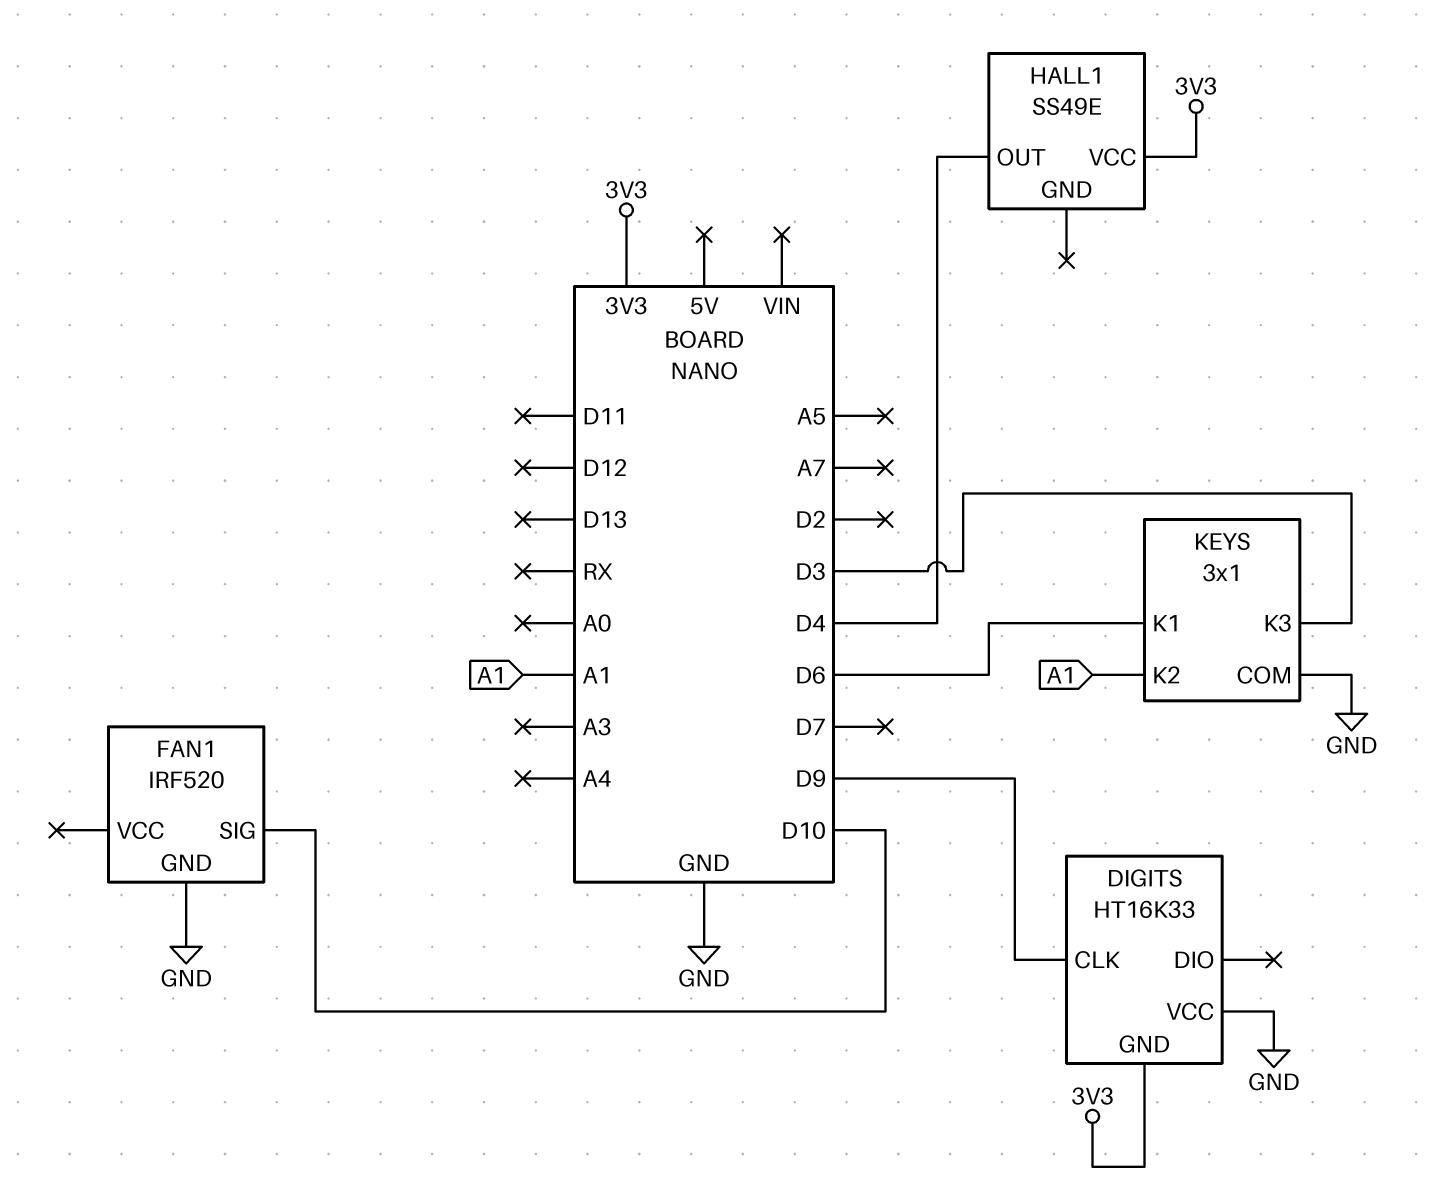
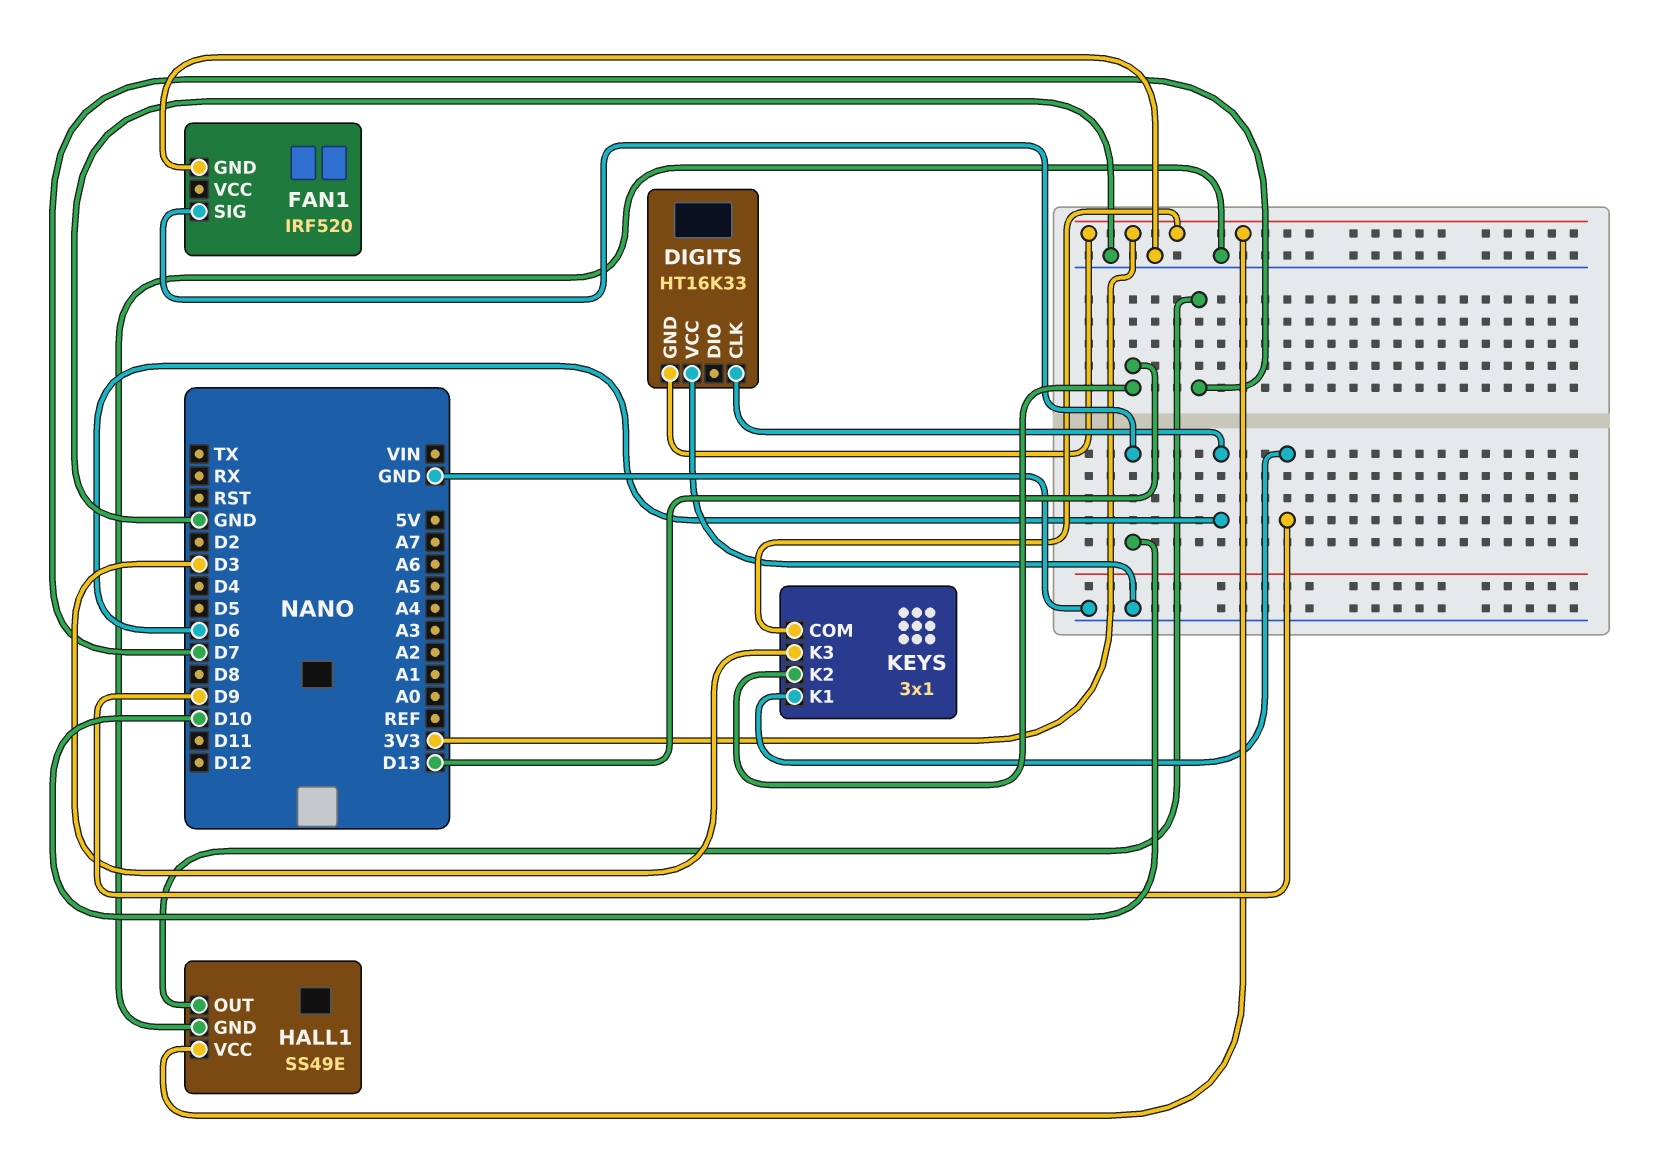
DIGITS pin CLK: D9 -> D6
HALL1 pin GND: none -> GND
HALL1 pin OUT: D4 -> D7
KEYS pin COM: GND -> 3V3
KEYS pin K1: D6 -> D9
KEYS pin K2: A1 -> D13

